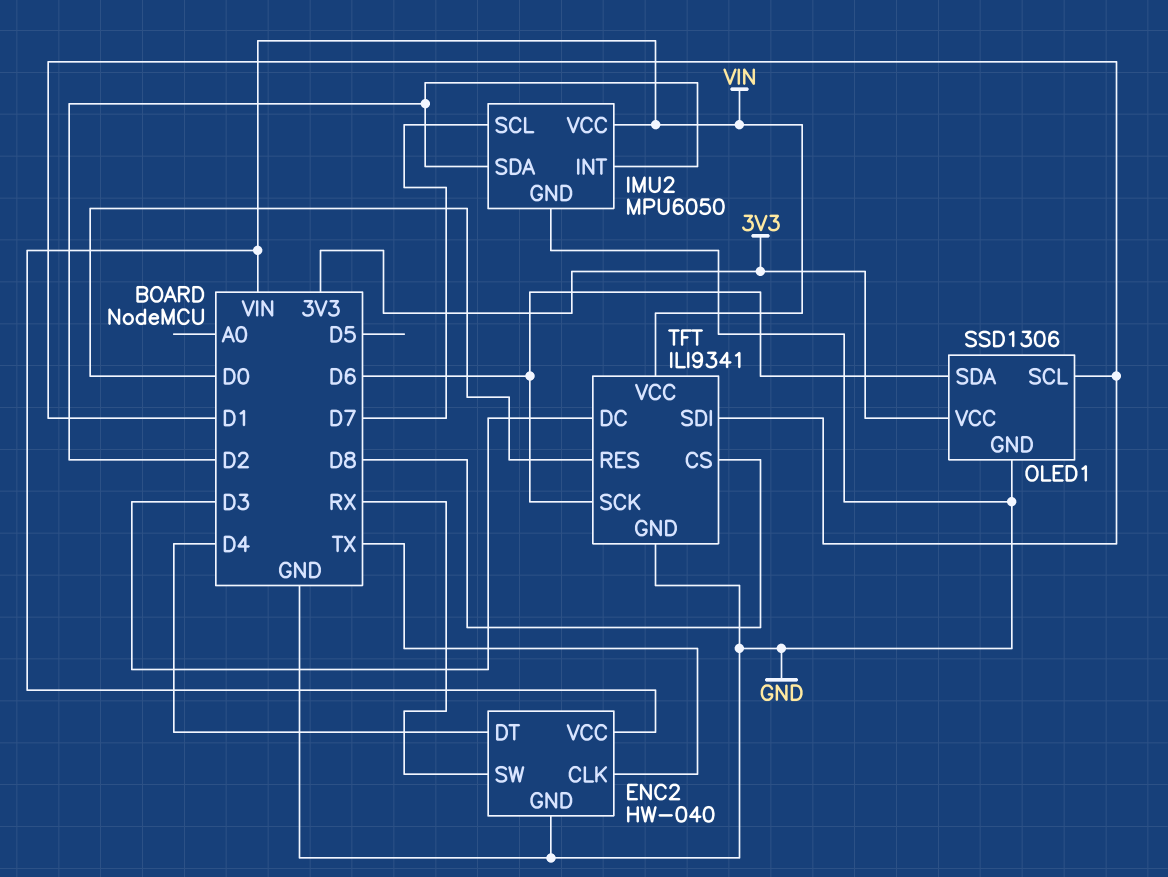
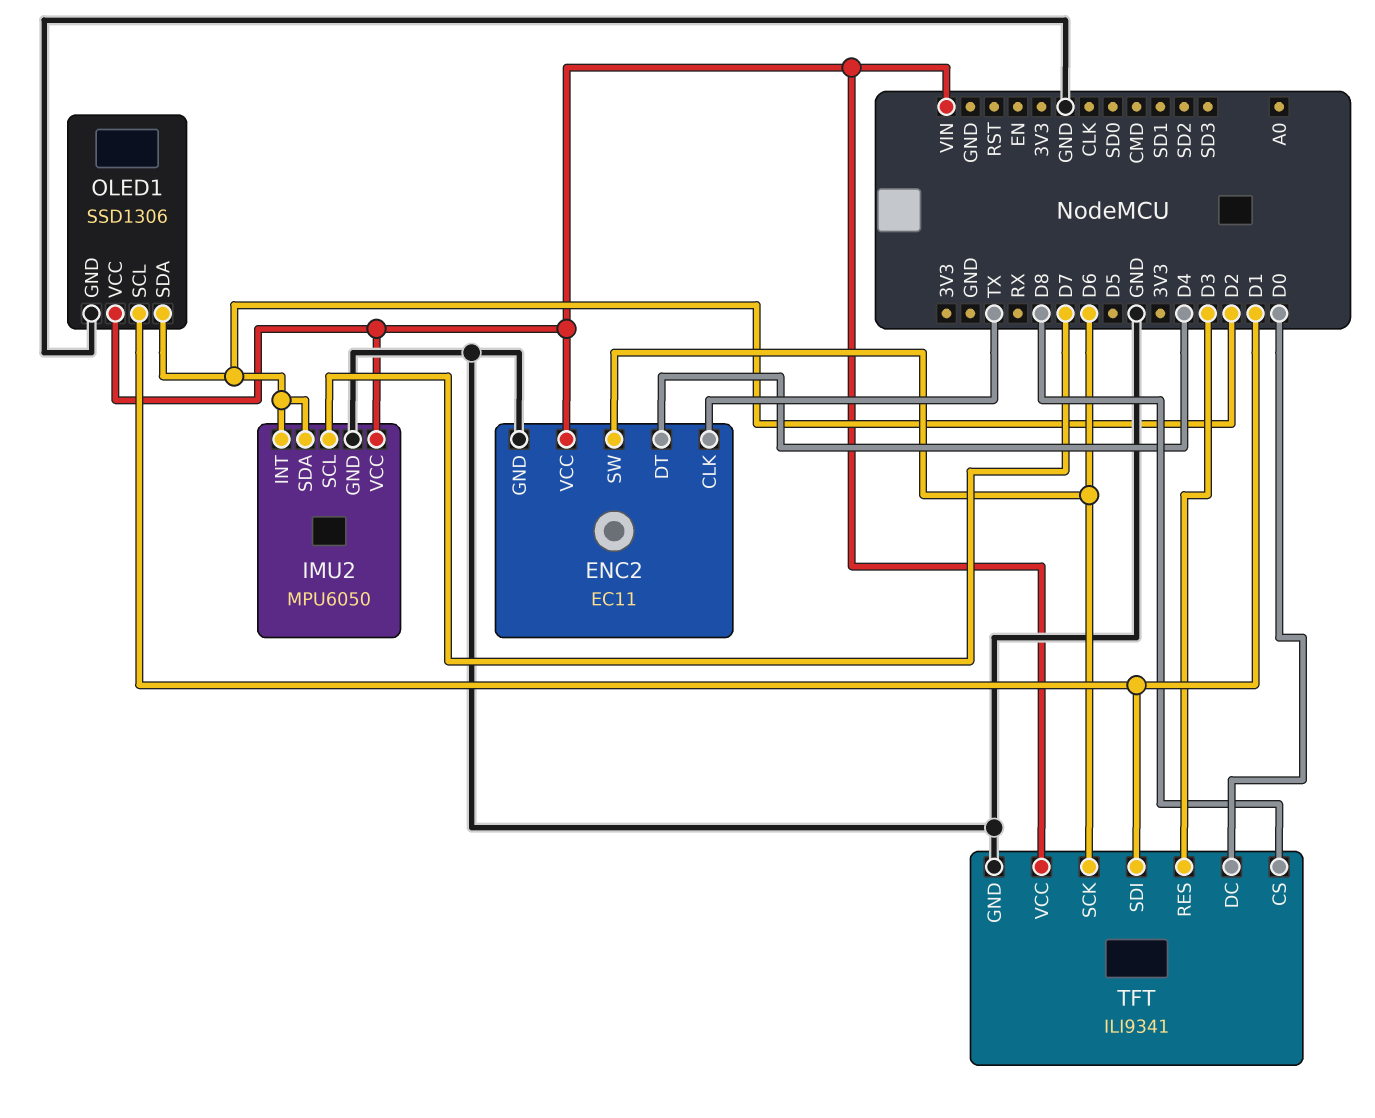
ENC2: HW-040 -> EC11
ENC2 pin SW: RX -> D6
OLED1 pin SDA: D6 -> D2
OLED1 pin VCC: 3V3 -> VIN
TFT pin DC: D3 -> D0
TFT pin RES: D0 -> D3

